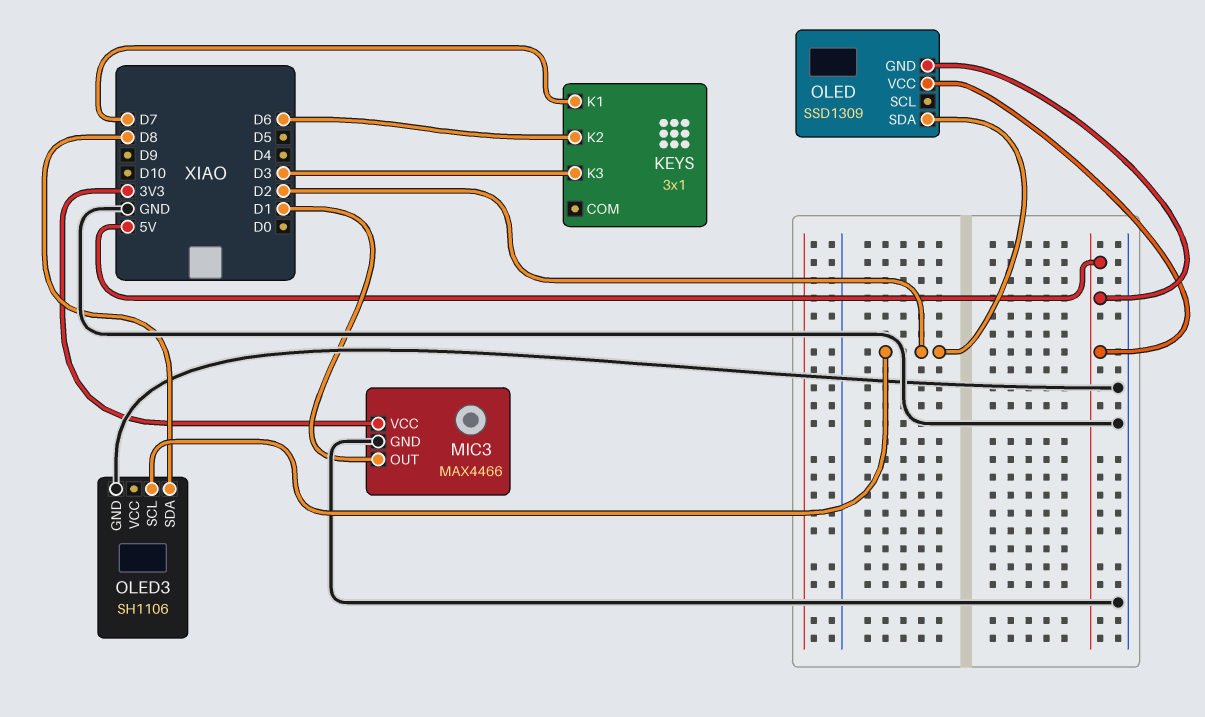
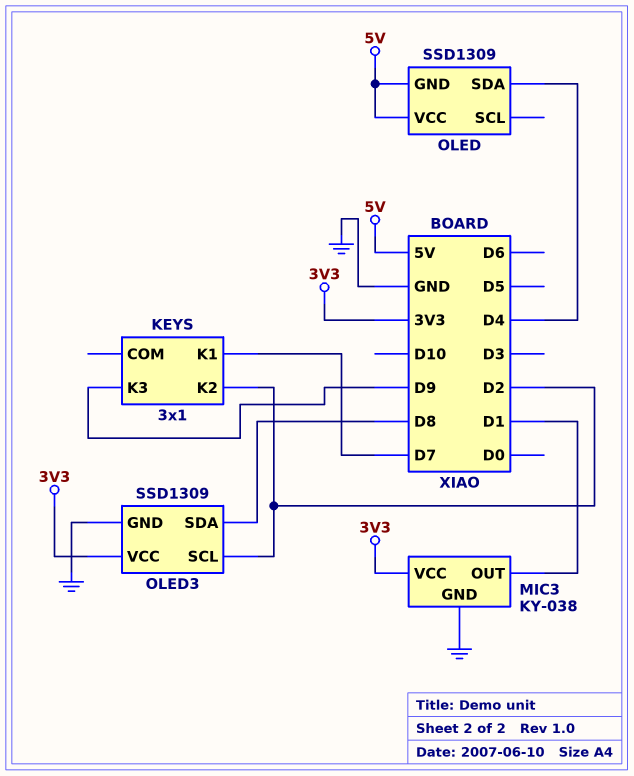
KEYS pin K2: D6 -> D2
KEYS pin K3: D3 -> D9
MIC3: MAX4466 -> KY-038
OLED pin SDA: D2 -> D4
OLED3: SH1106 -> SSD1309
OLED3 pin VCC: none -> 3V3

